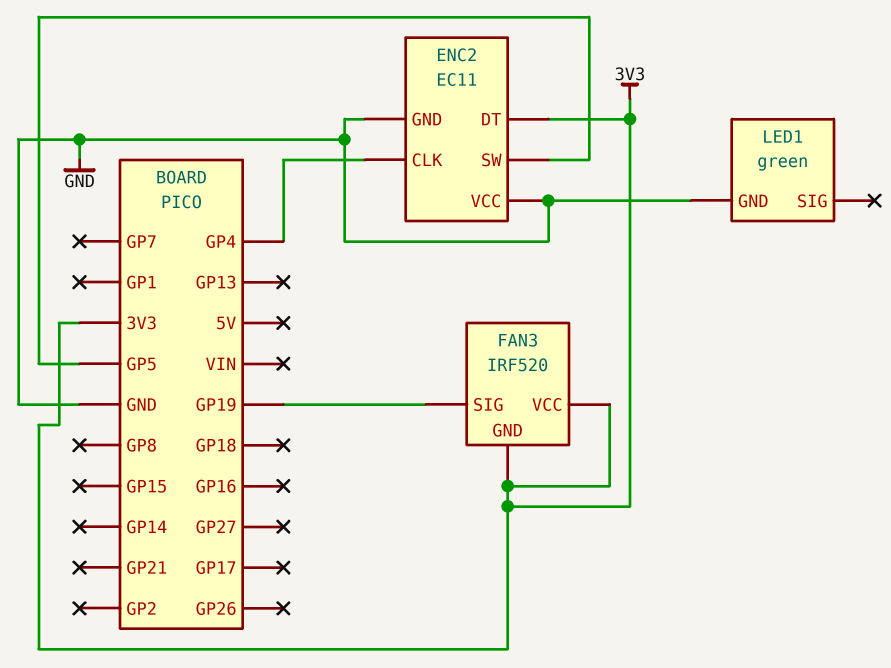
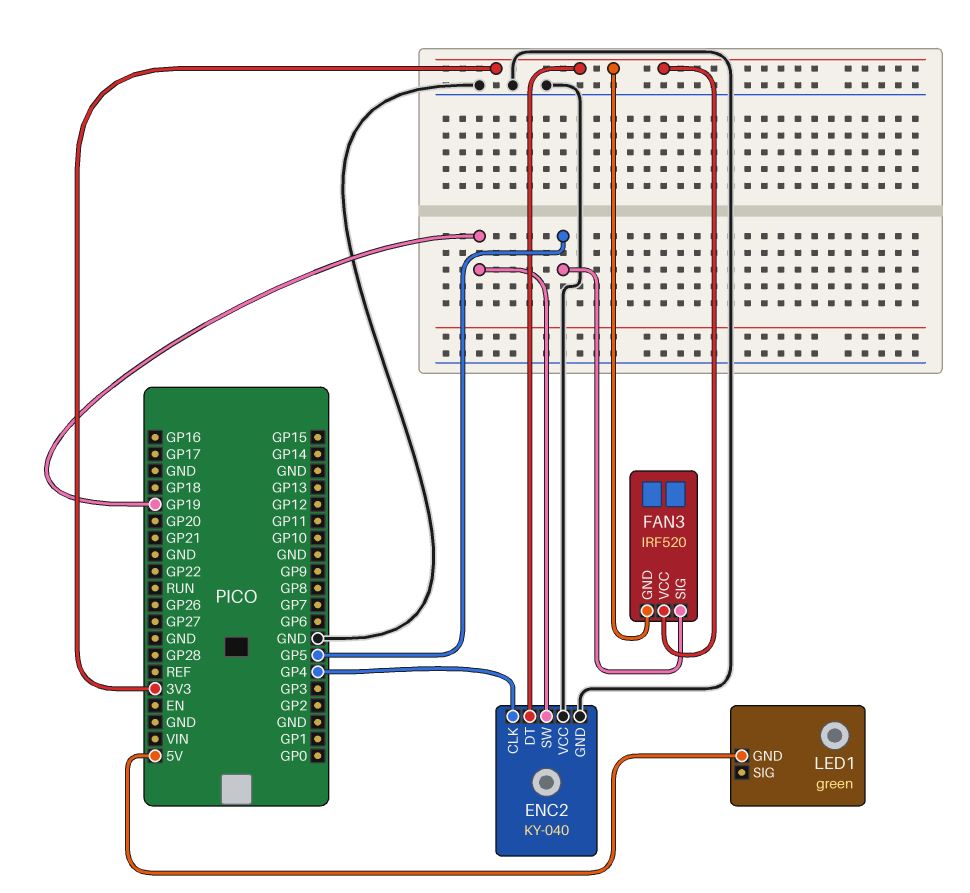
ENC2: EC11 -> KY-040
ENC2 pin SW: GP5 -> GP19
FAN3 pin SIG: GP19 -> GP5
LED1 pin GND: GND -> 5V

